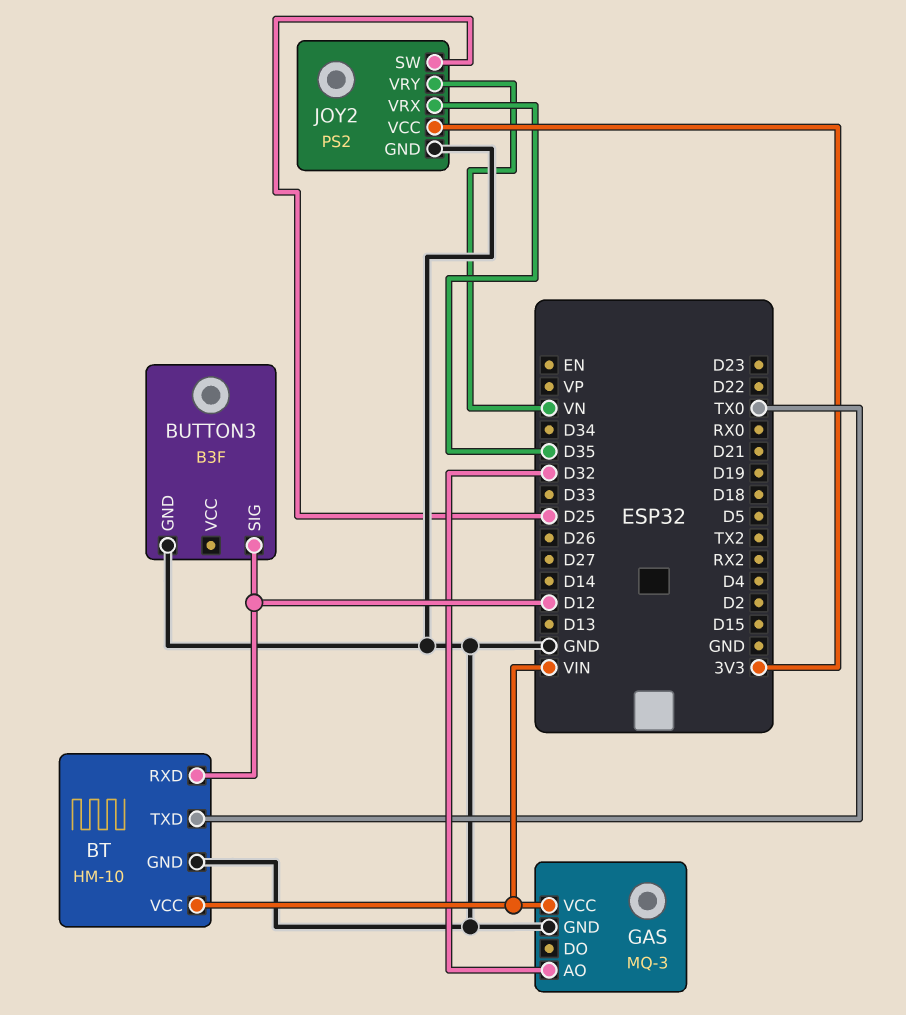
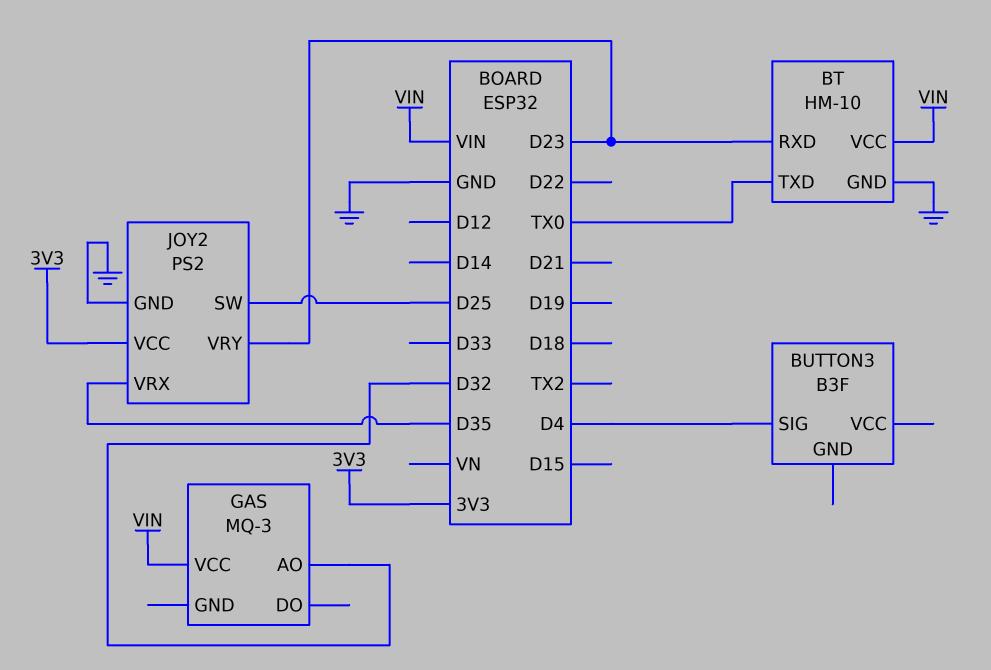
BT pin RXD: D12 -> D23
BUTTON3 pin GND: GND -> none
BUTTON3 pin SIG: D12 -> D4
GAS pin GND: GND -> none
JOY2 pin VRY: VN -> D23

